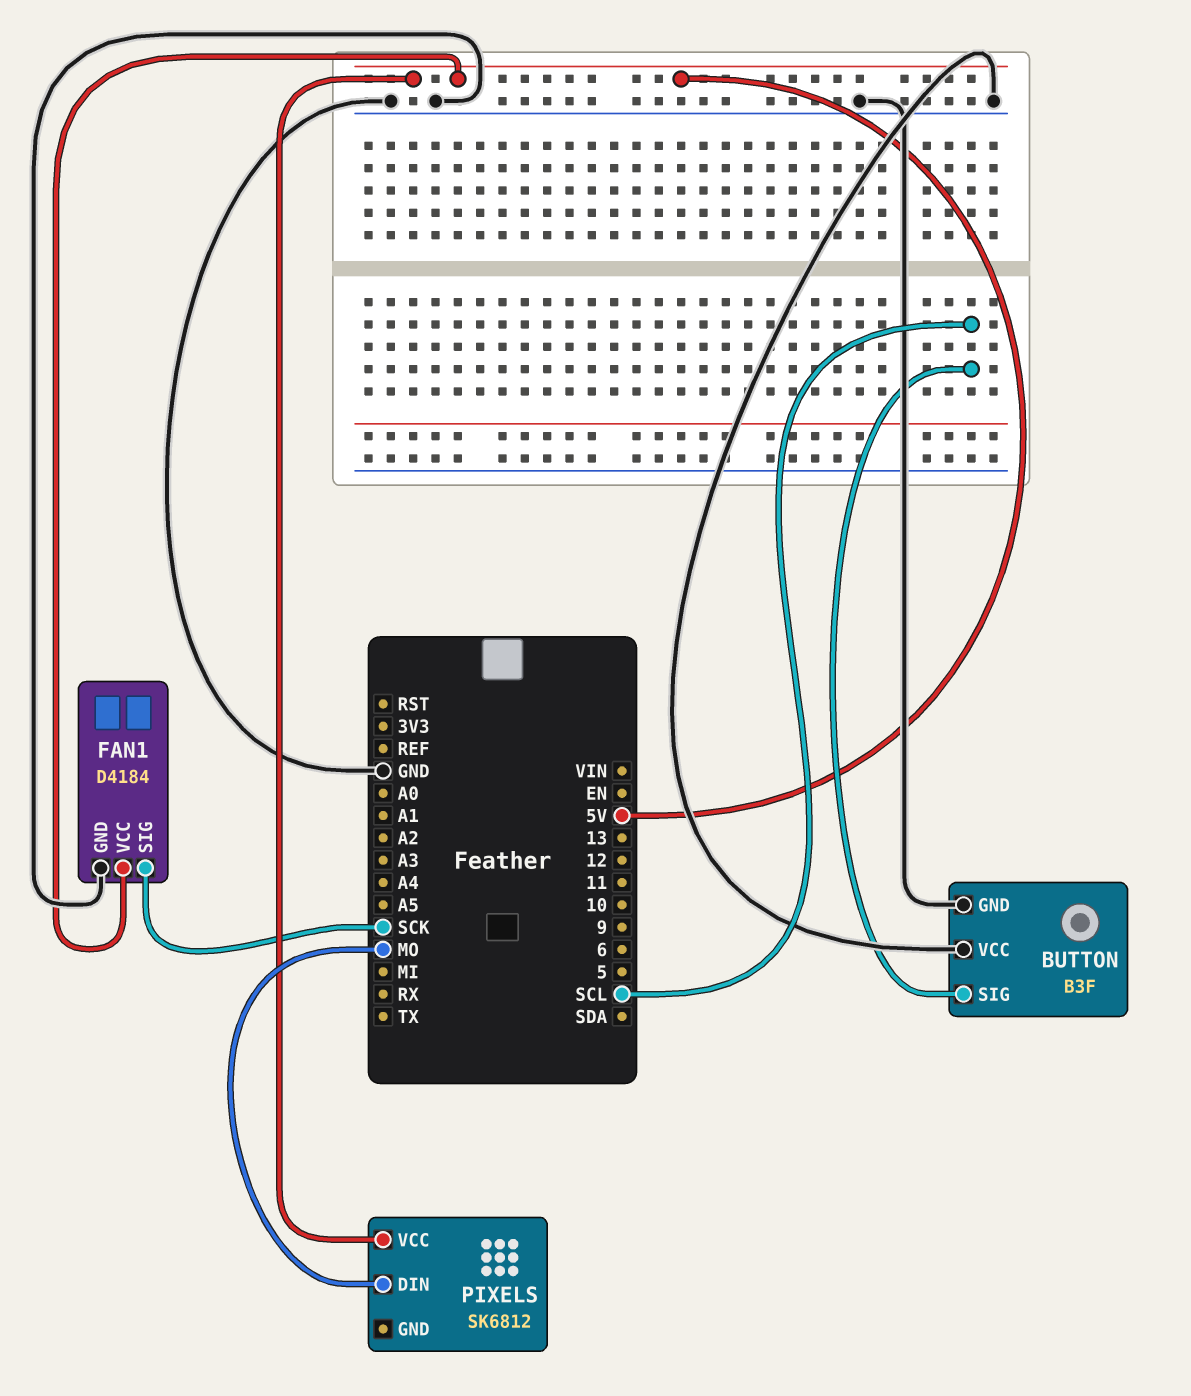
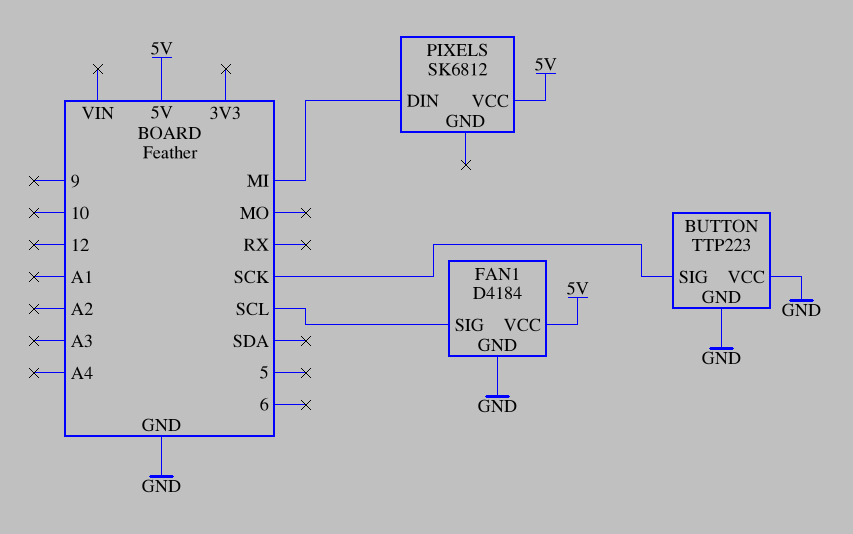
BUTTON: B3F -> TTP223
BUTTON pin SIG: SCL -> SCK
FAN1 pin SIG: SCK -> SCL
PIXELS pin DIN: MO -> MI

